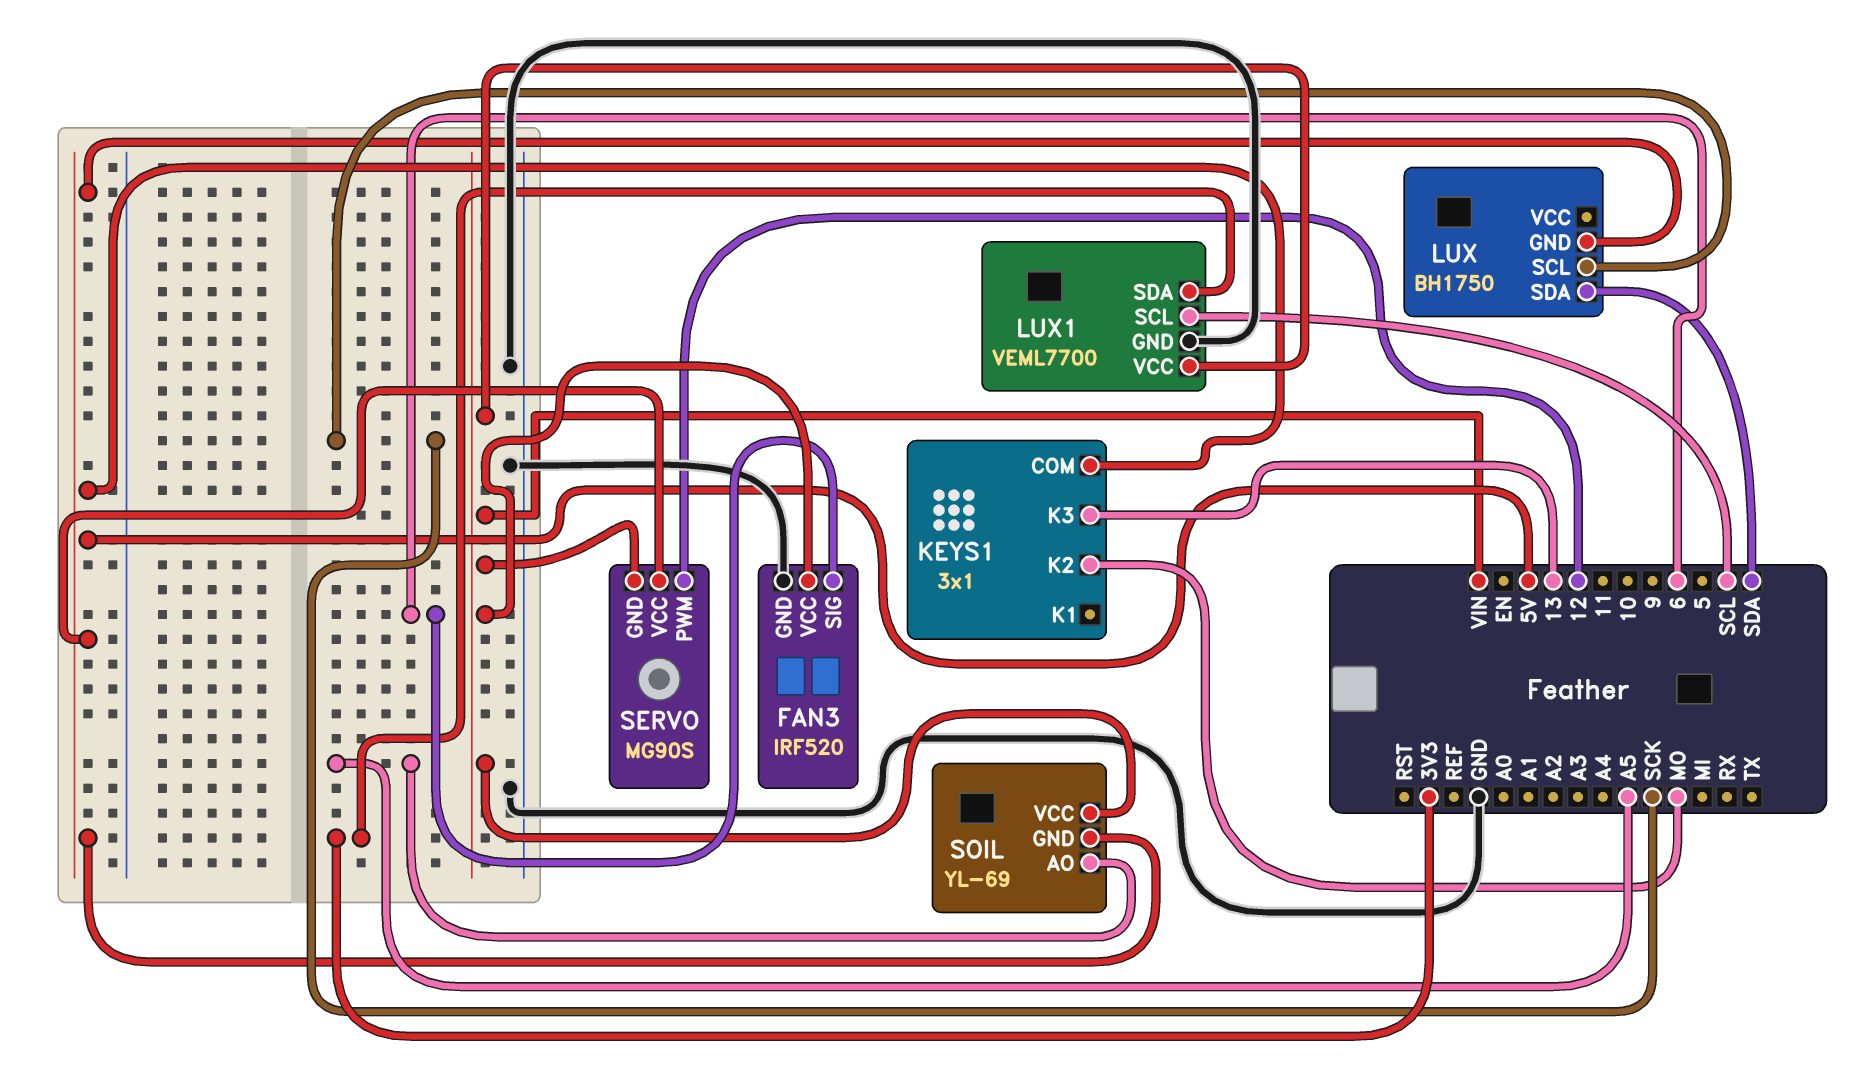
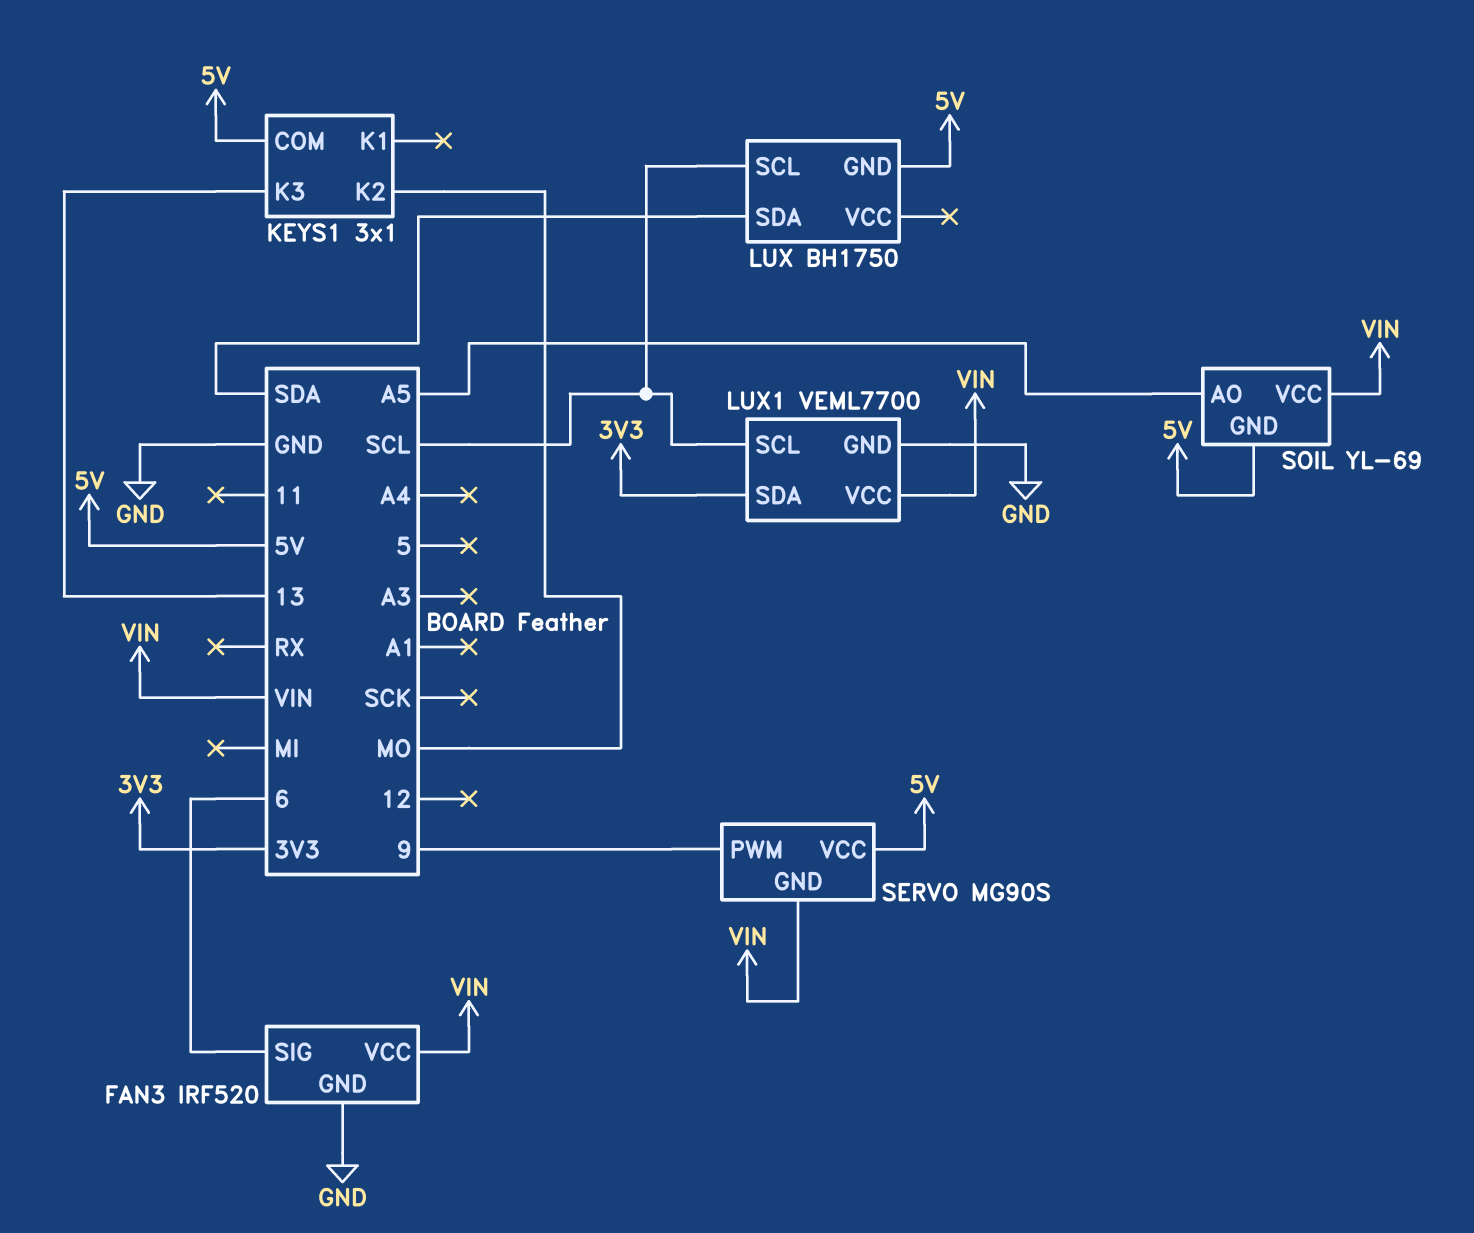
LUX pin SCL: SCK -> SCL
SERVO pin PWM: 12 -> 9

